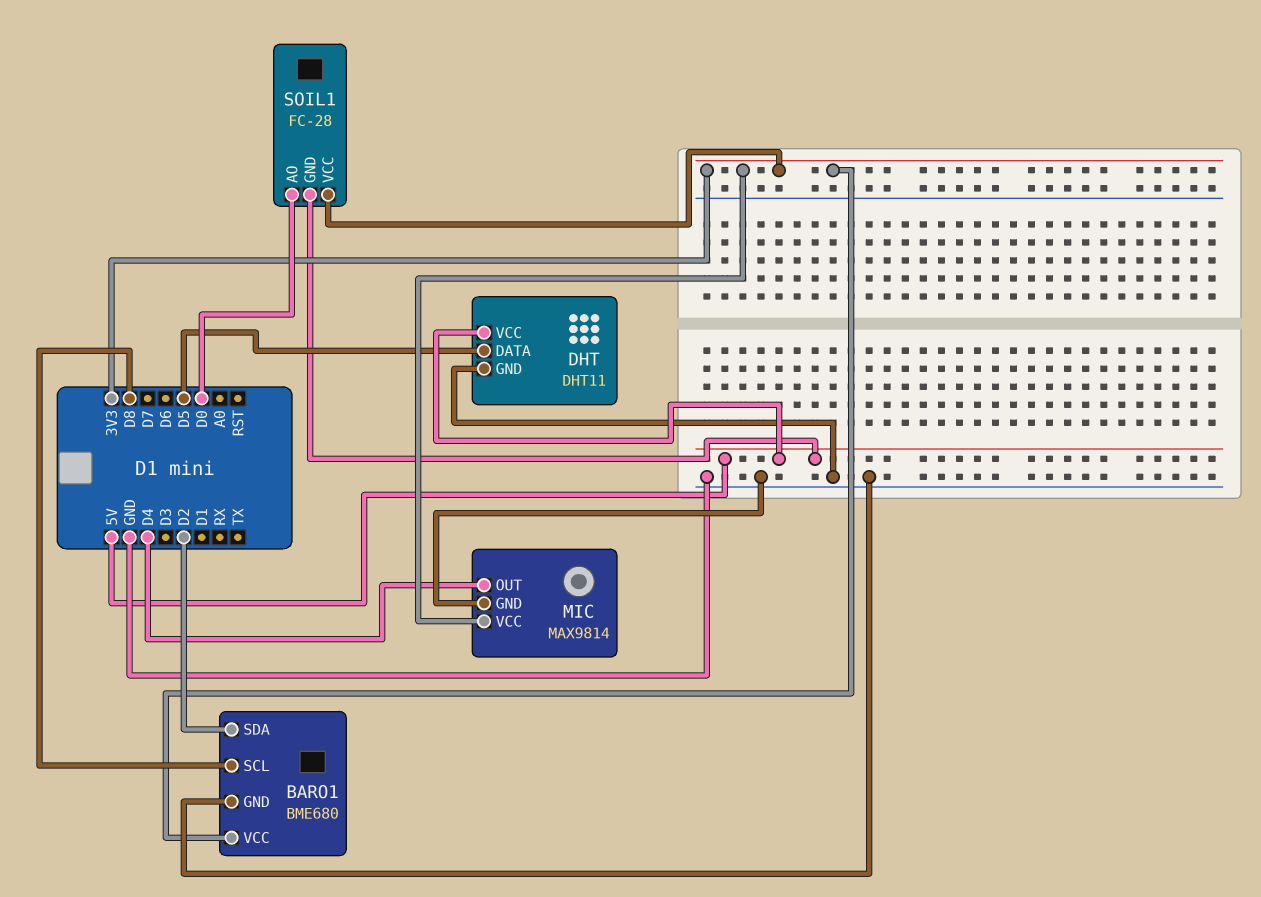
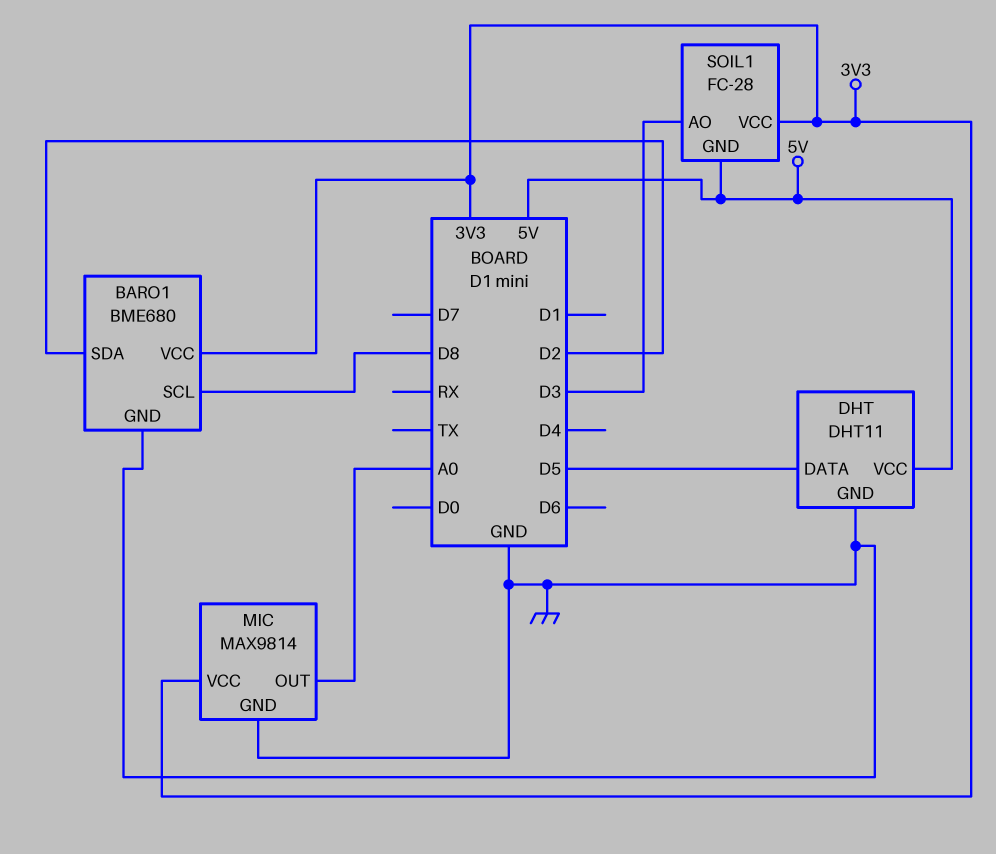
MIC pin OUT: D4 -> A0
SOIL1 pin AO: D0 -> D3

